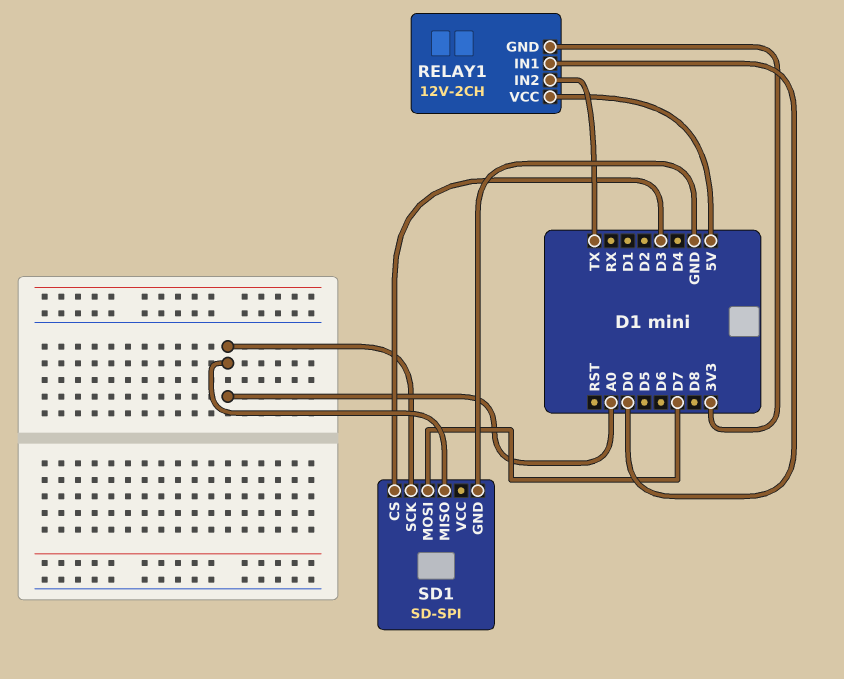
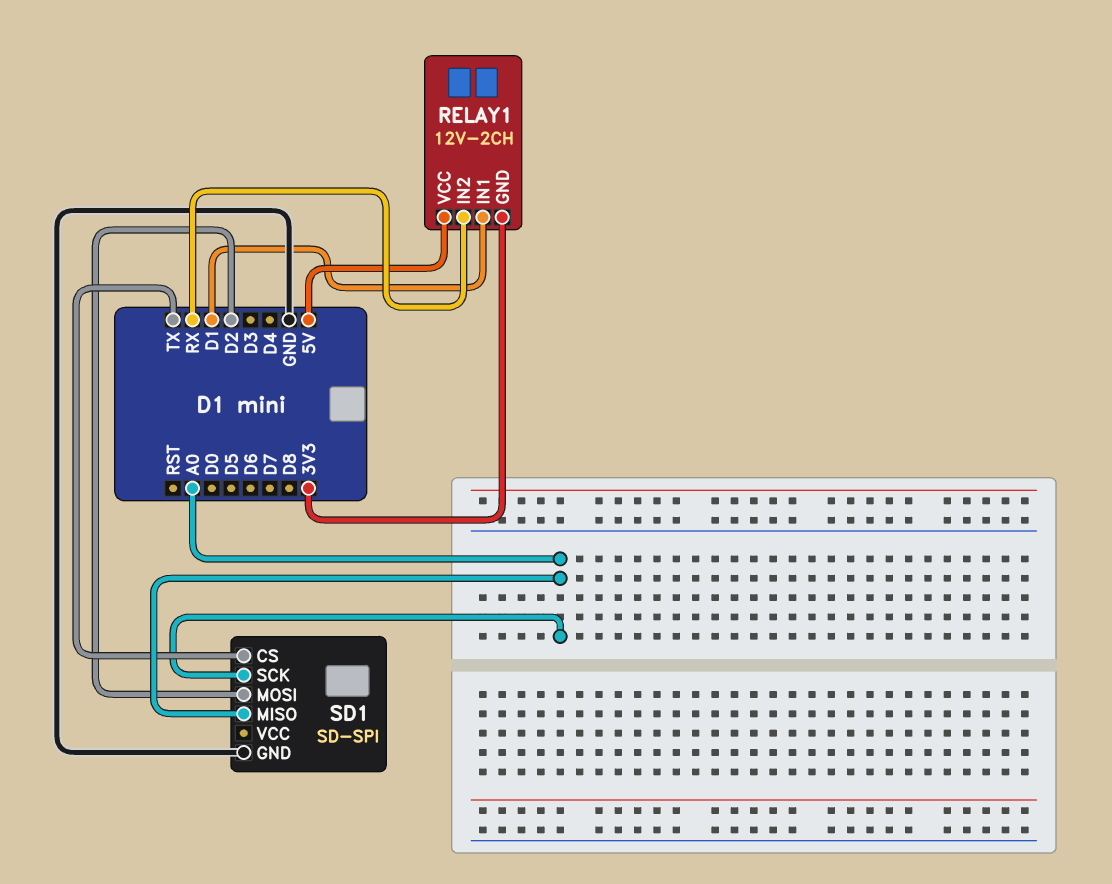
RELAY1 pin IN1: D0 -> D1
RELAY1 pin IN2: TX -> RX
SD1 pin CS: D3 -> TX
SD1 pin MOSI: D7 -> D2

